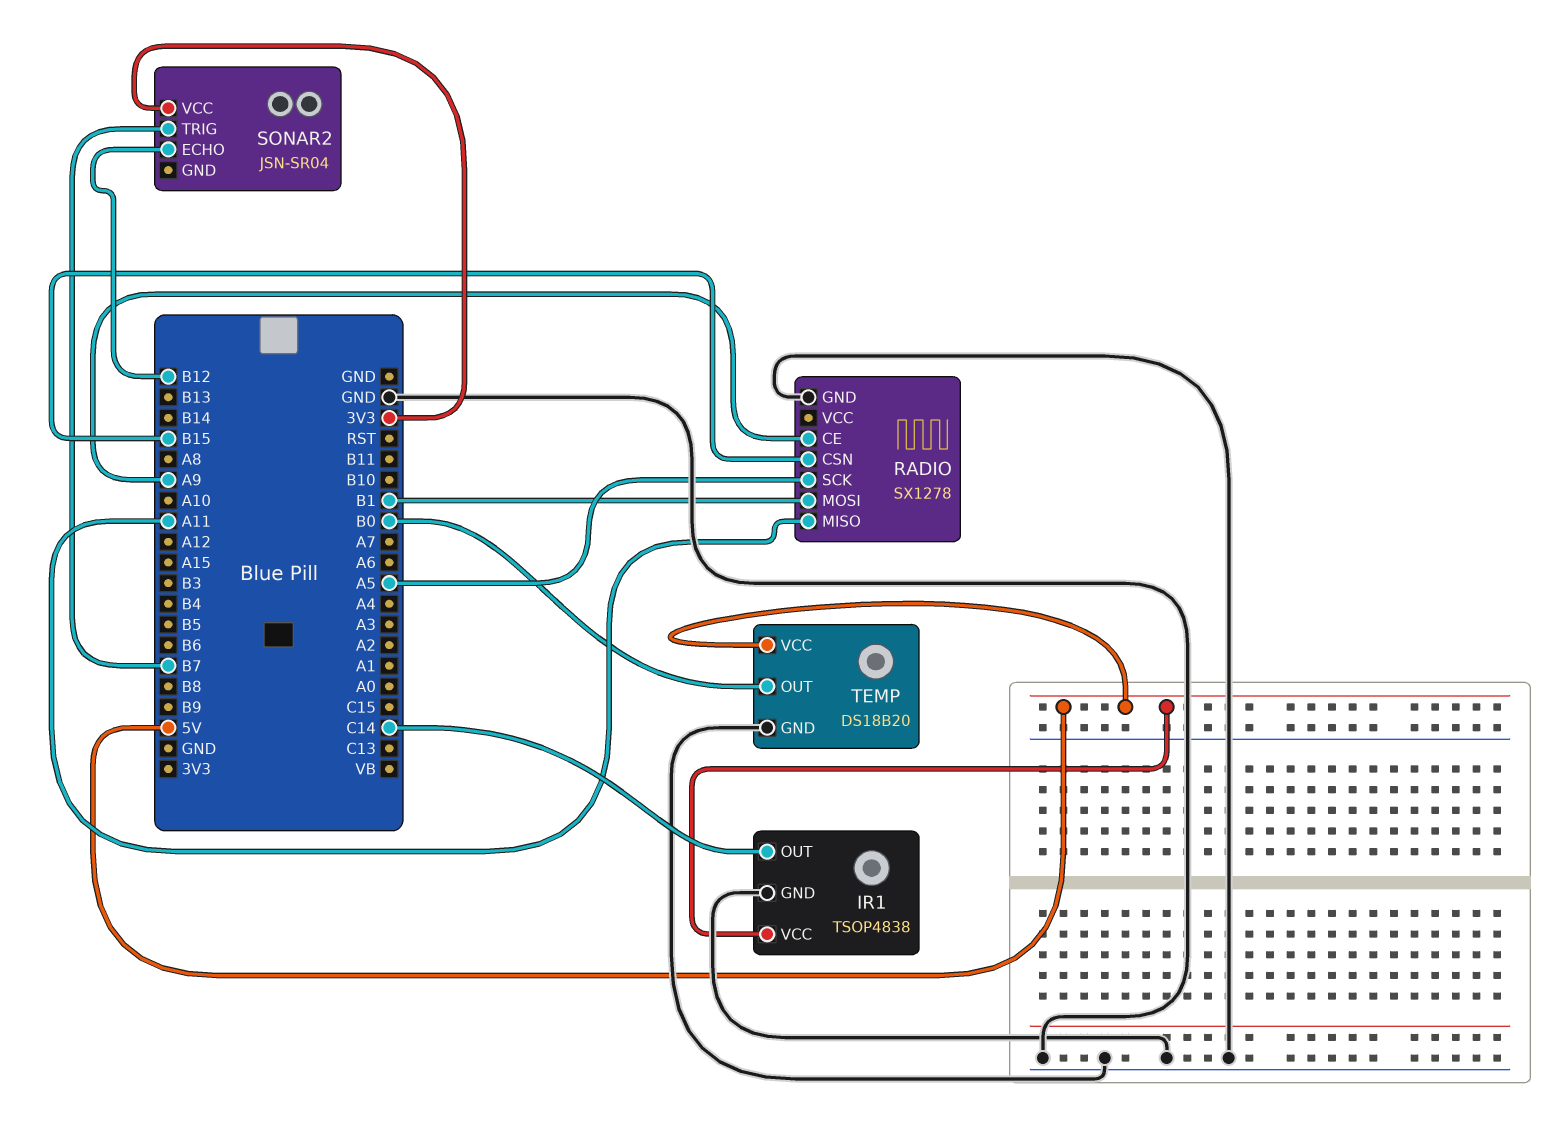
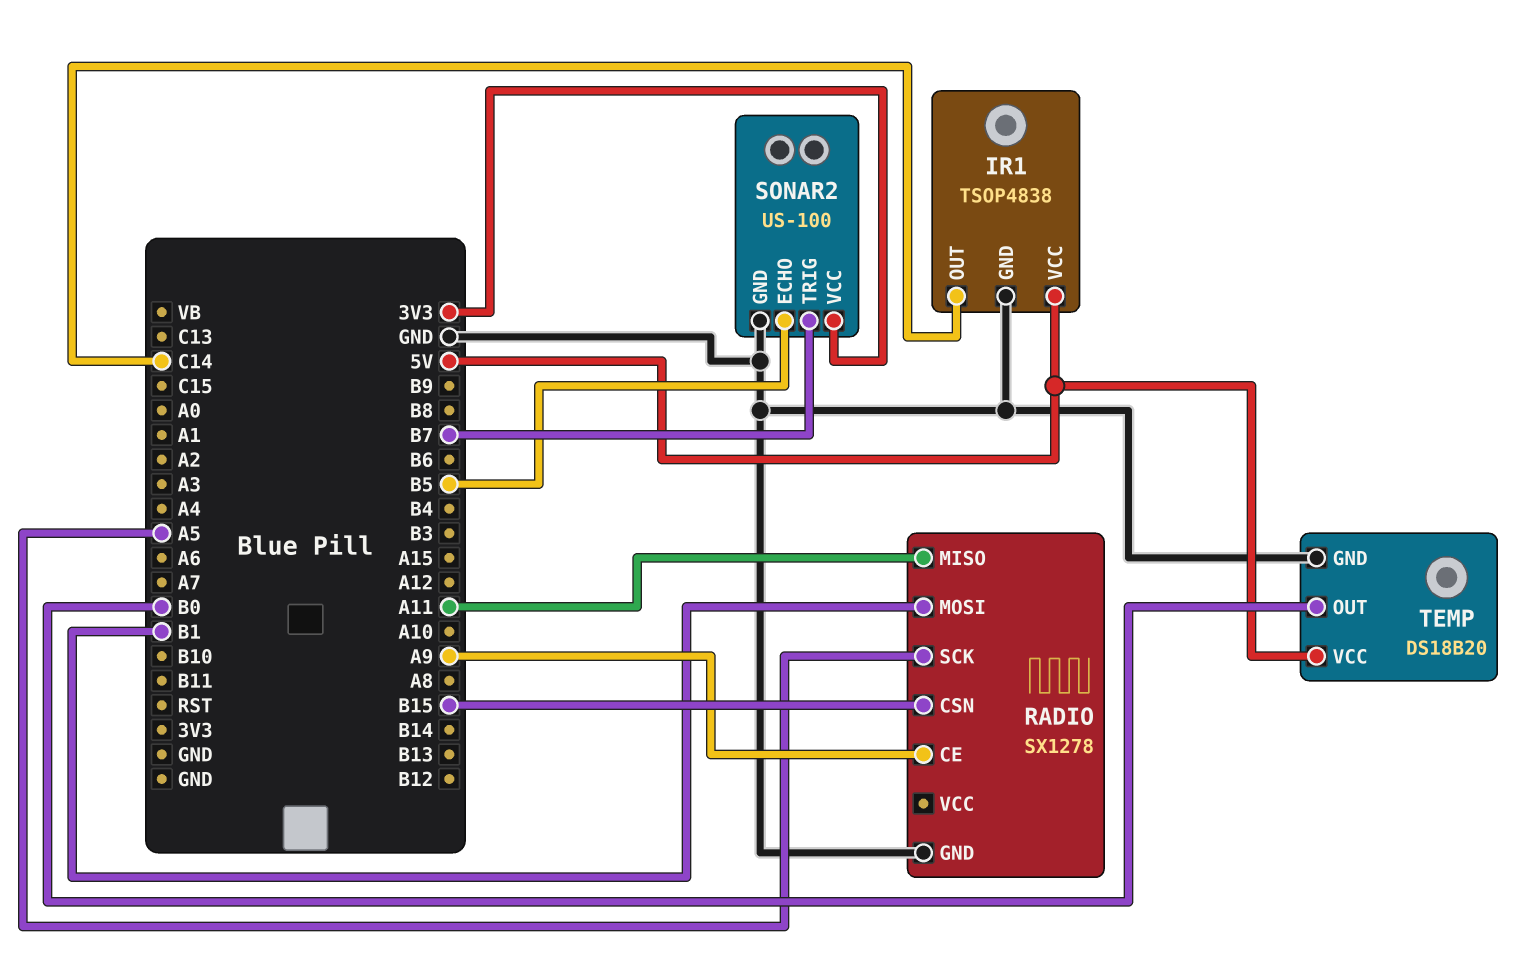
SONAR2: JSN-SR04 -> US-100
SONAR2 pin ECHO: B12 -> B5
SONAR2 pin GND: none -> GND

